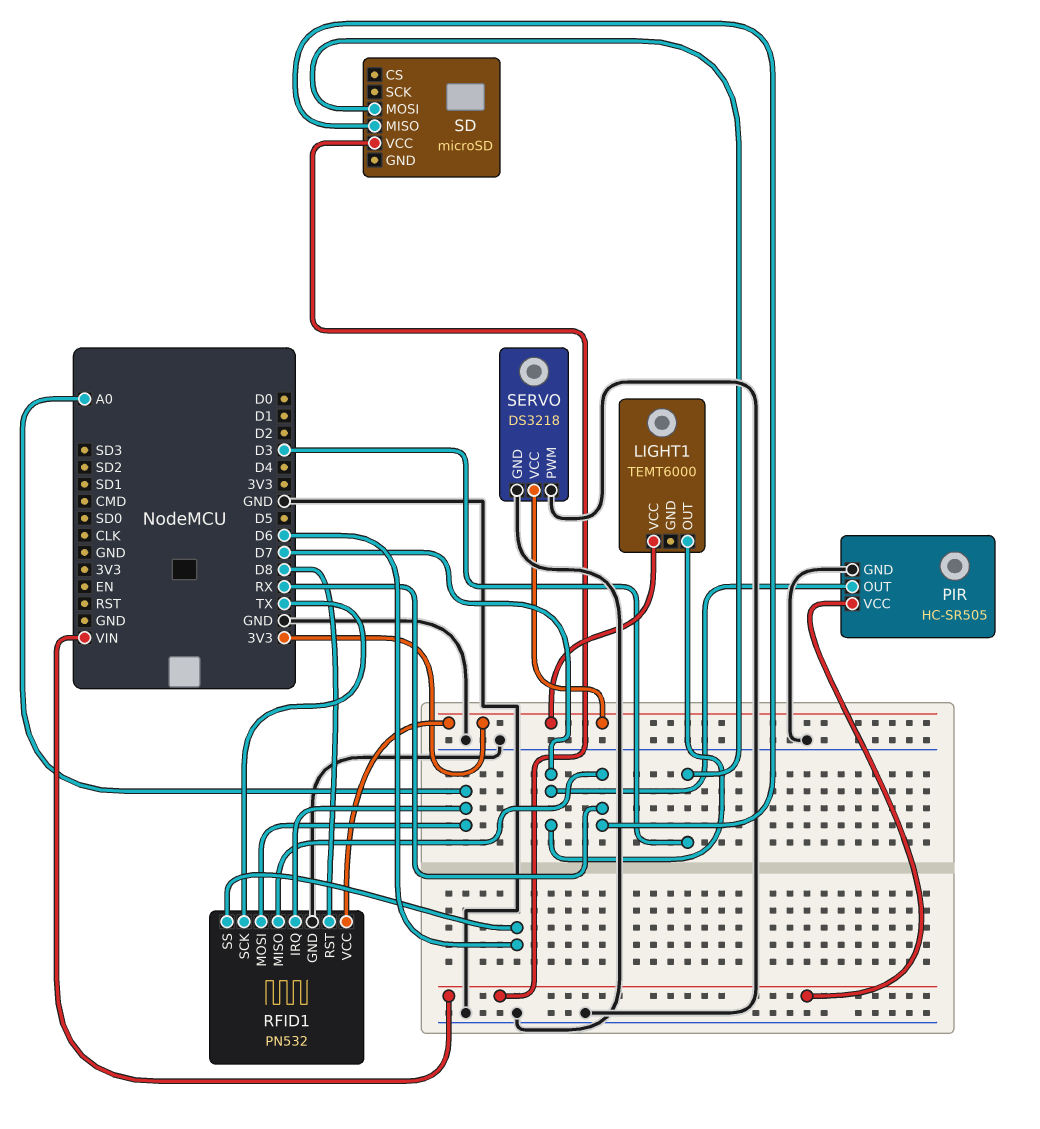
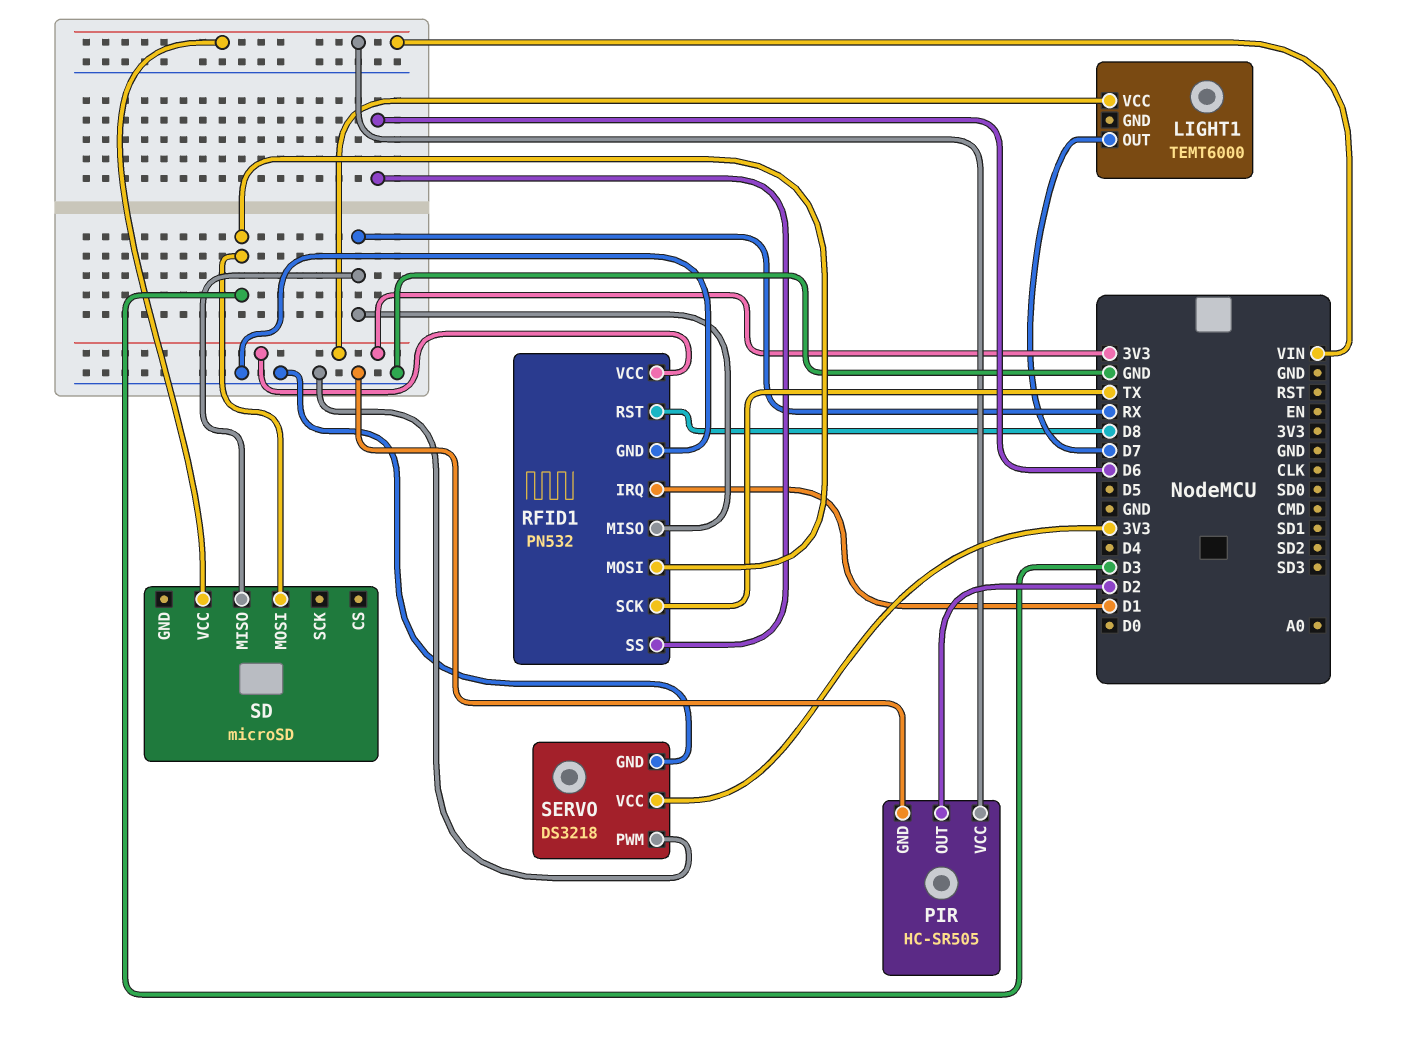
PIR pin OUT: D7 -> D2
RFID1 pin IRQ: A0 -> D1
RFID1 pin MOSI: A0 -> D3

